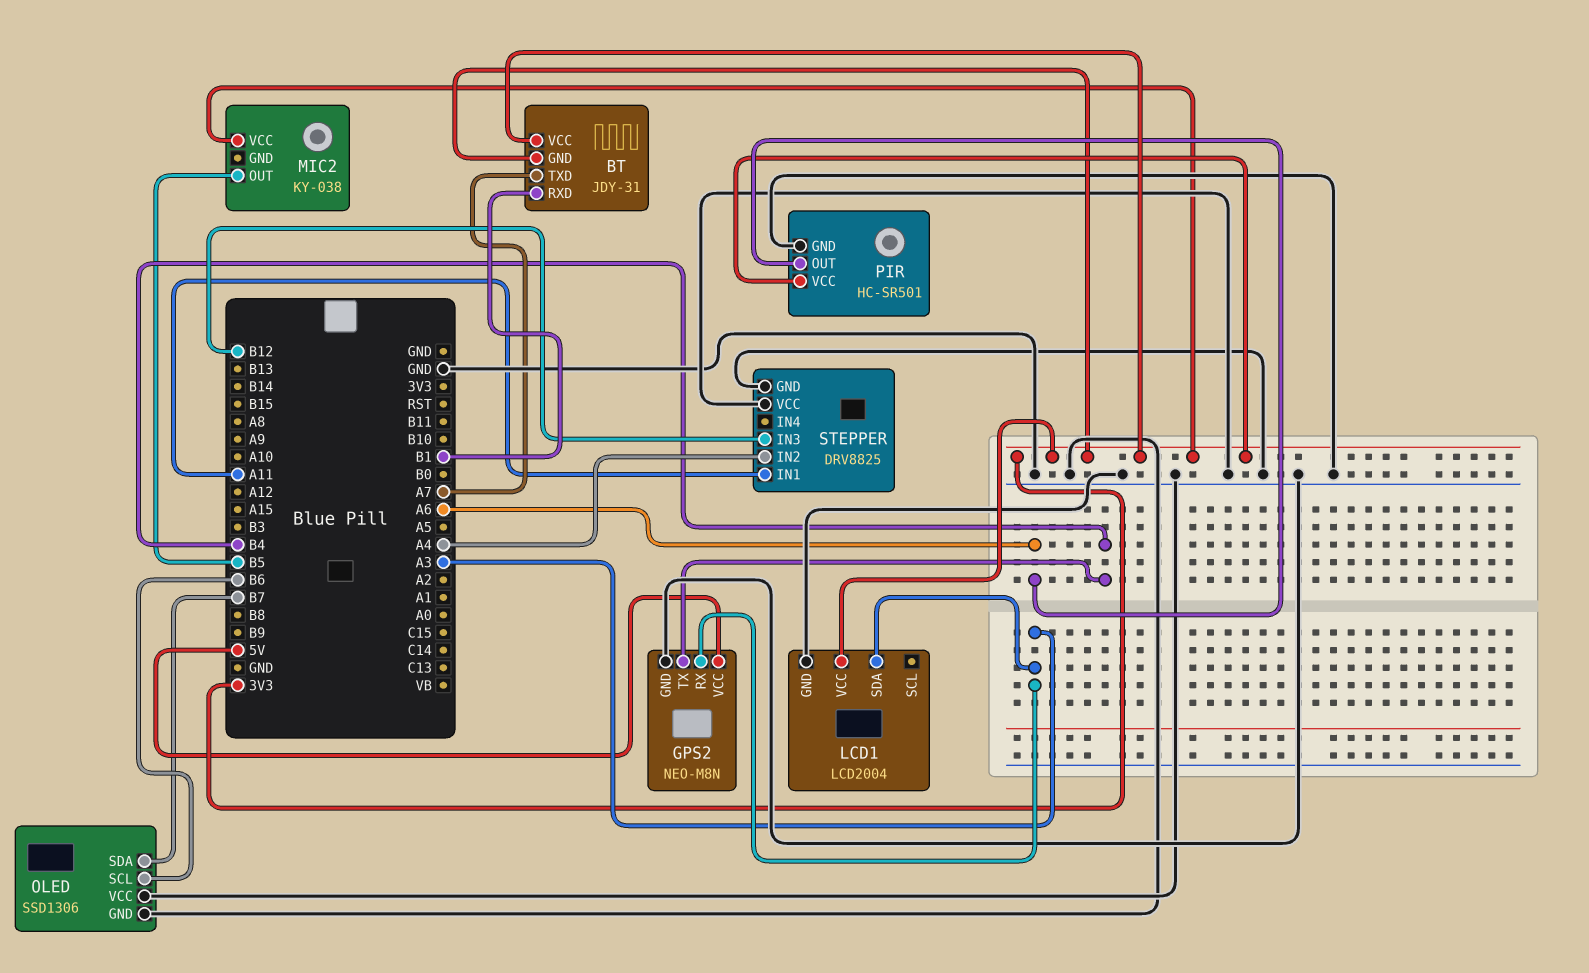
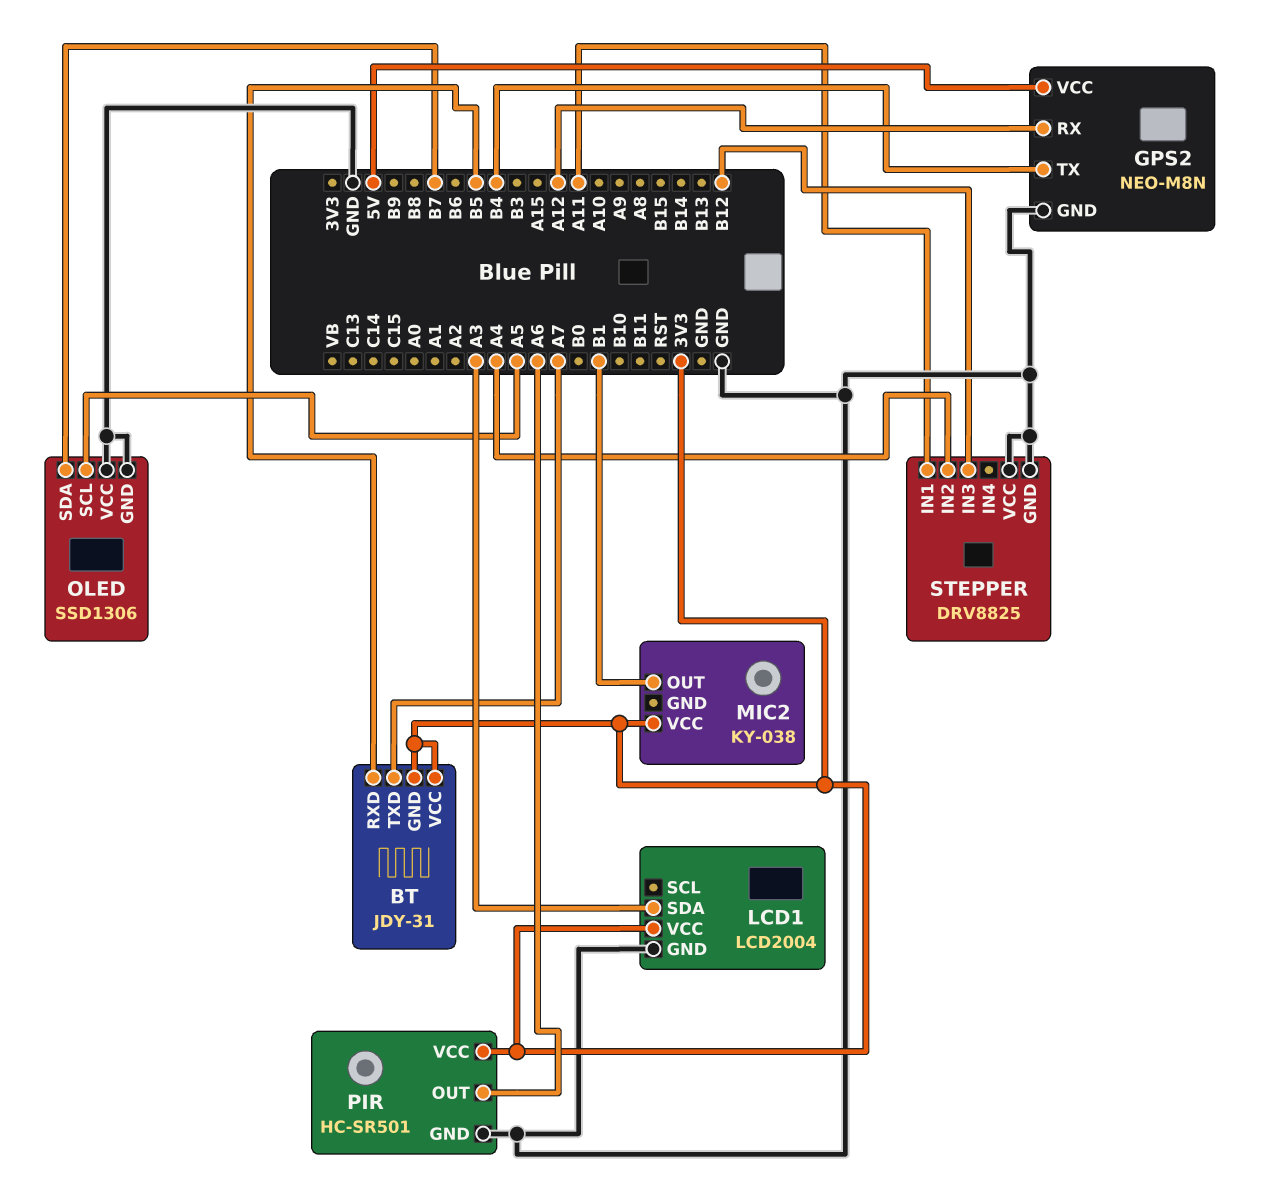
BT pin RXD: B1 -> B5
GPS2 pin RX: A3 -> A12
MIC2 pin OUT: B5 -> B1
OLED pin SCL: B6 -> A5

